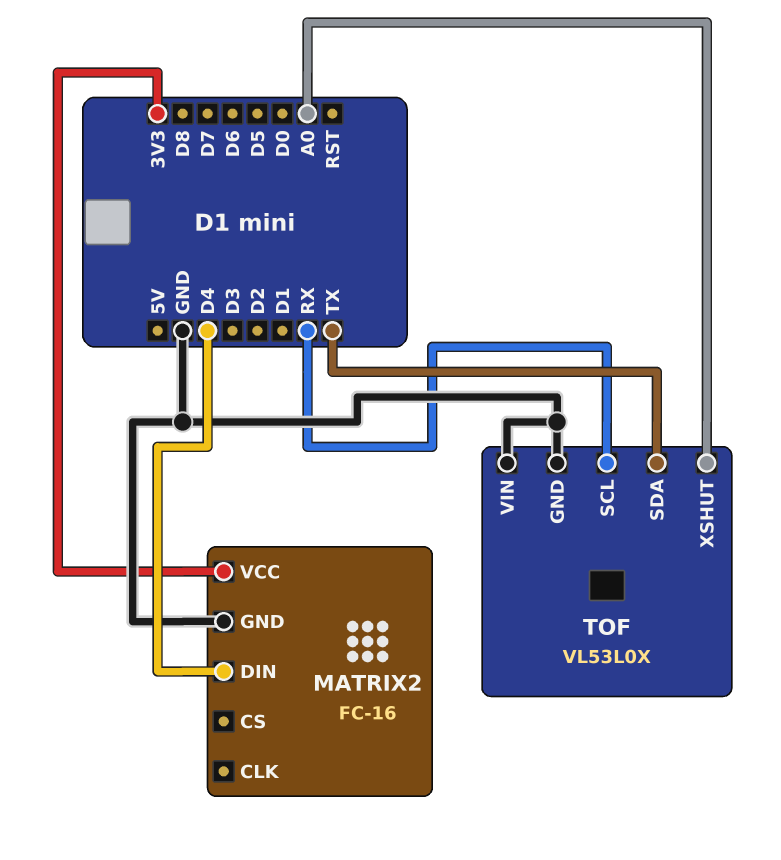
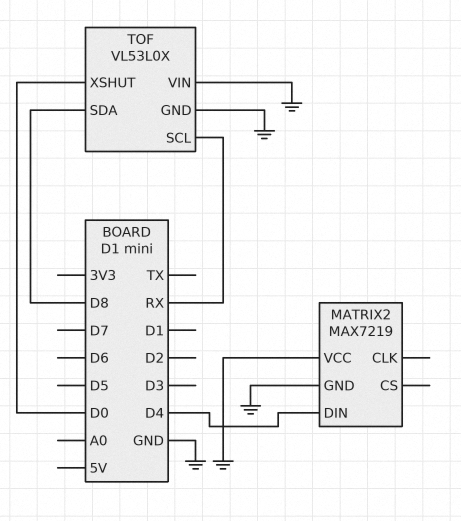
MATRIX2: FC-16 -> MAX7219
MATRIX2 pin VCC: 3V3 -> GND
TOF pin SDA: TX -> D8
TOF pin XSHUT: A0 -> D0

